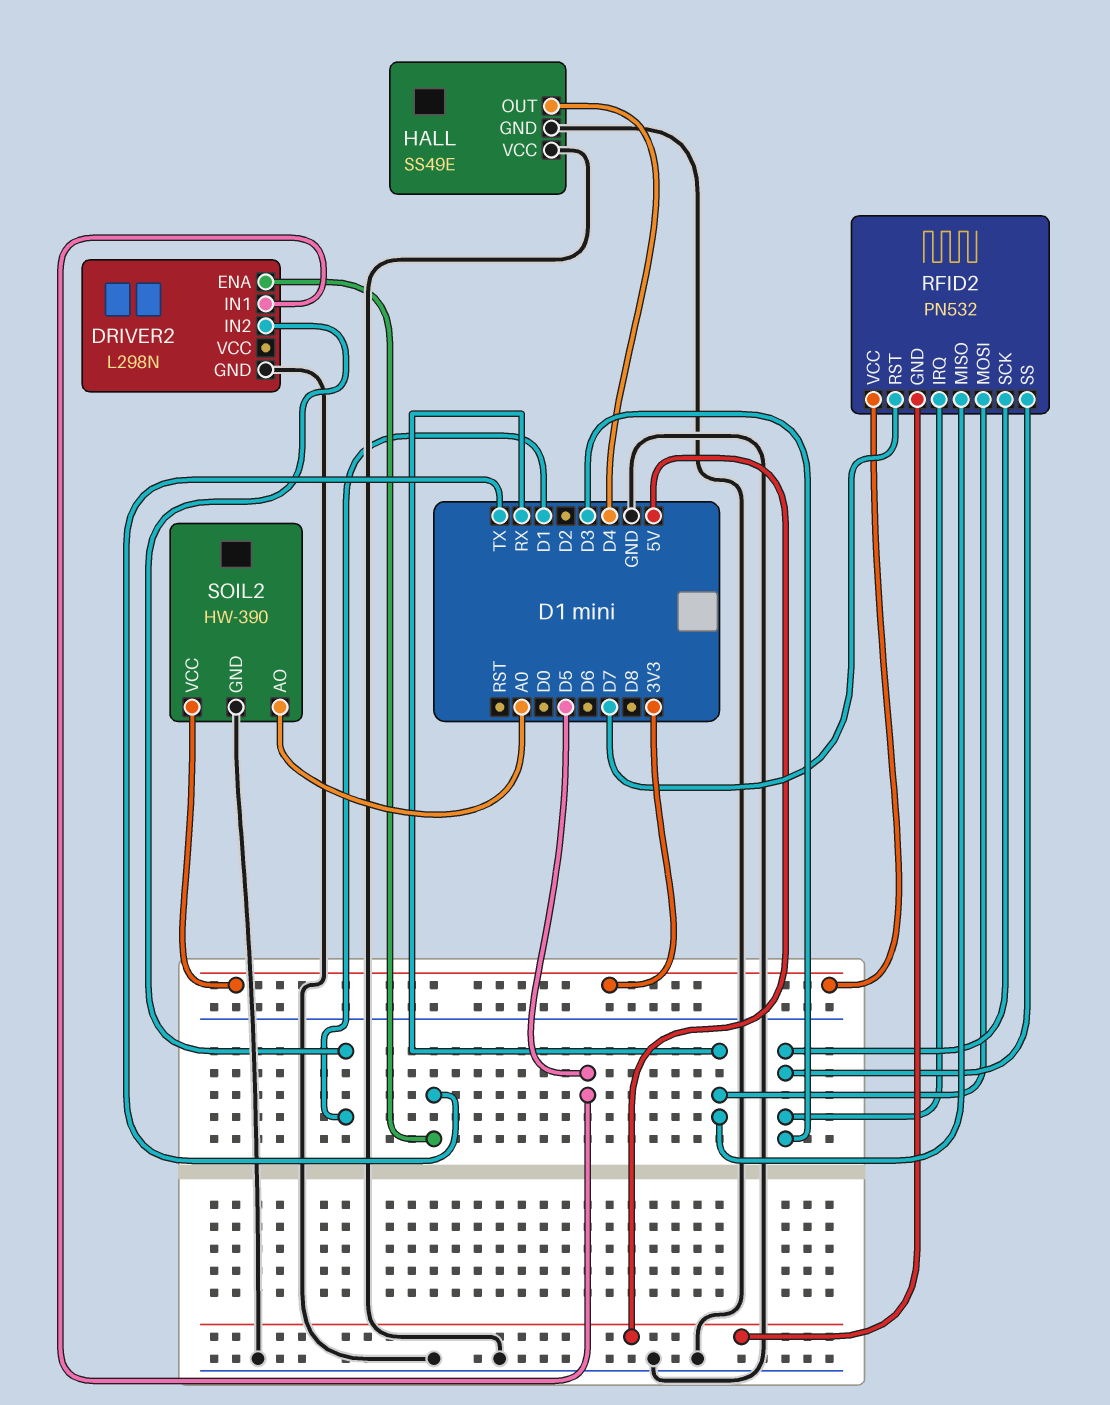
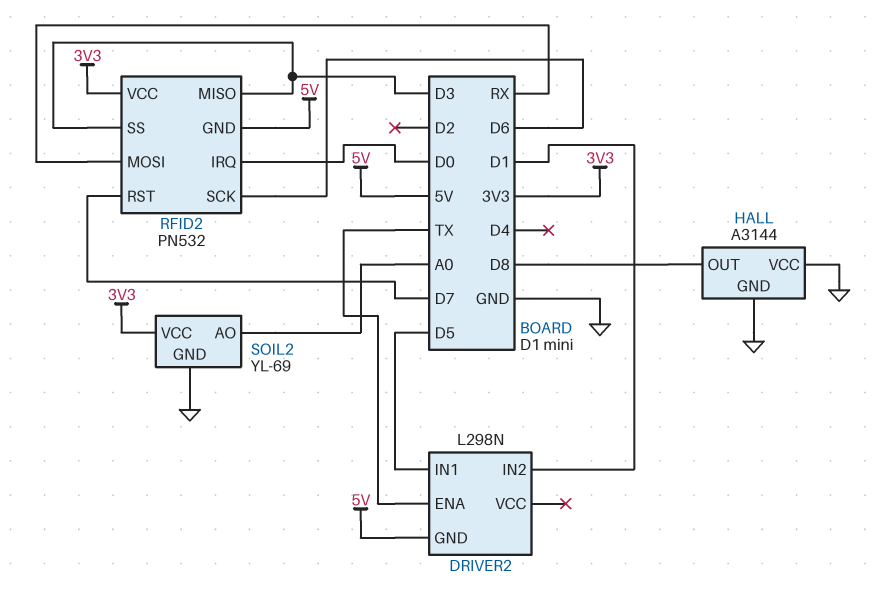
DRIVER2 pin GND: GND -> 5V
HALL: SS49E -> A3144
HALL pin OUT: D4 -> D8
RFID2 pin IRQ: D3 -> D0
RFID2 pin MISO: RX -> D3
RFID2 pin SCK: D3 -> D6
SOIL2: HW-390 -> YL-69

